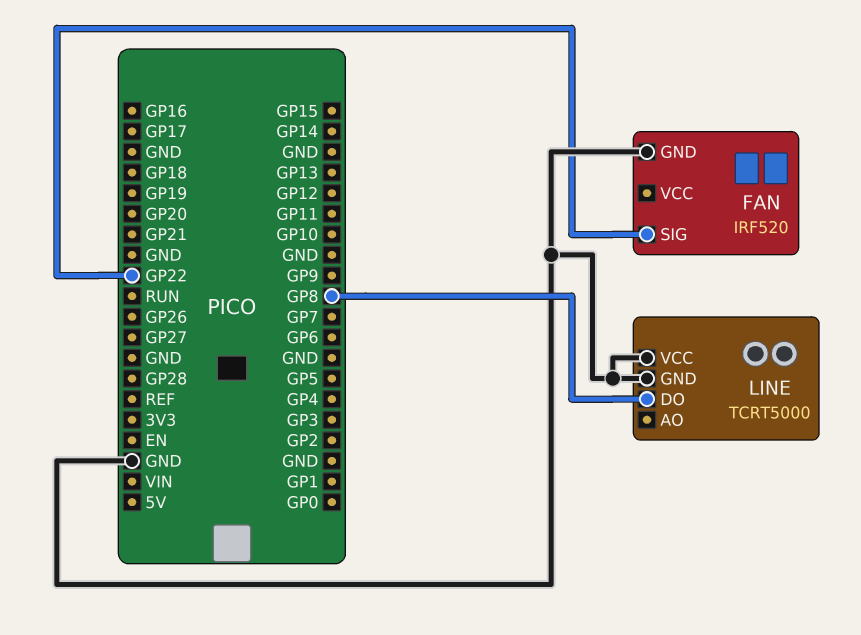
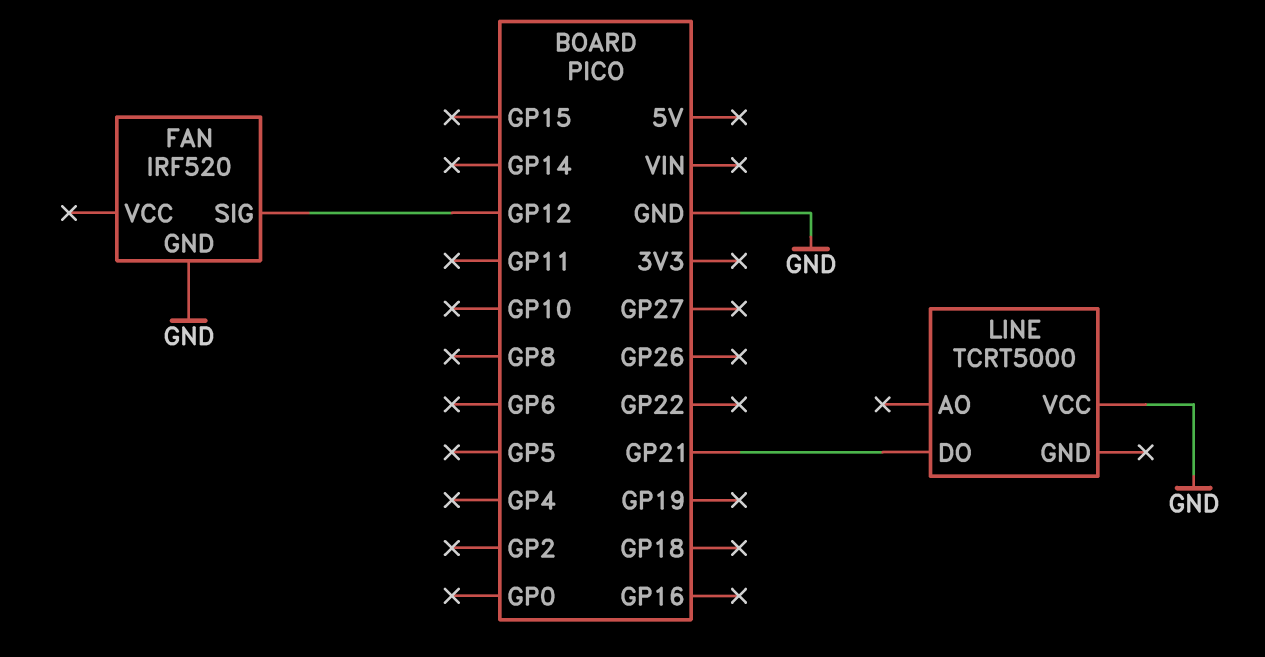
FAN pin SIG: GP22 -> GP12
LINE pin DO: GP8 -> GP21
LINE pin GND: GND -> none

